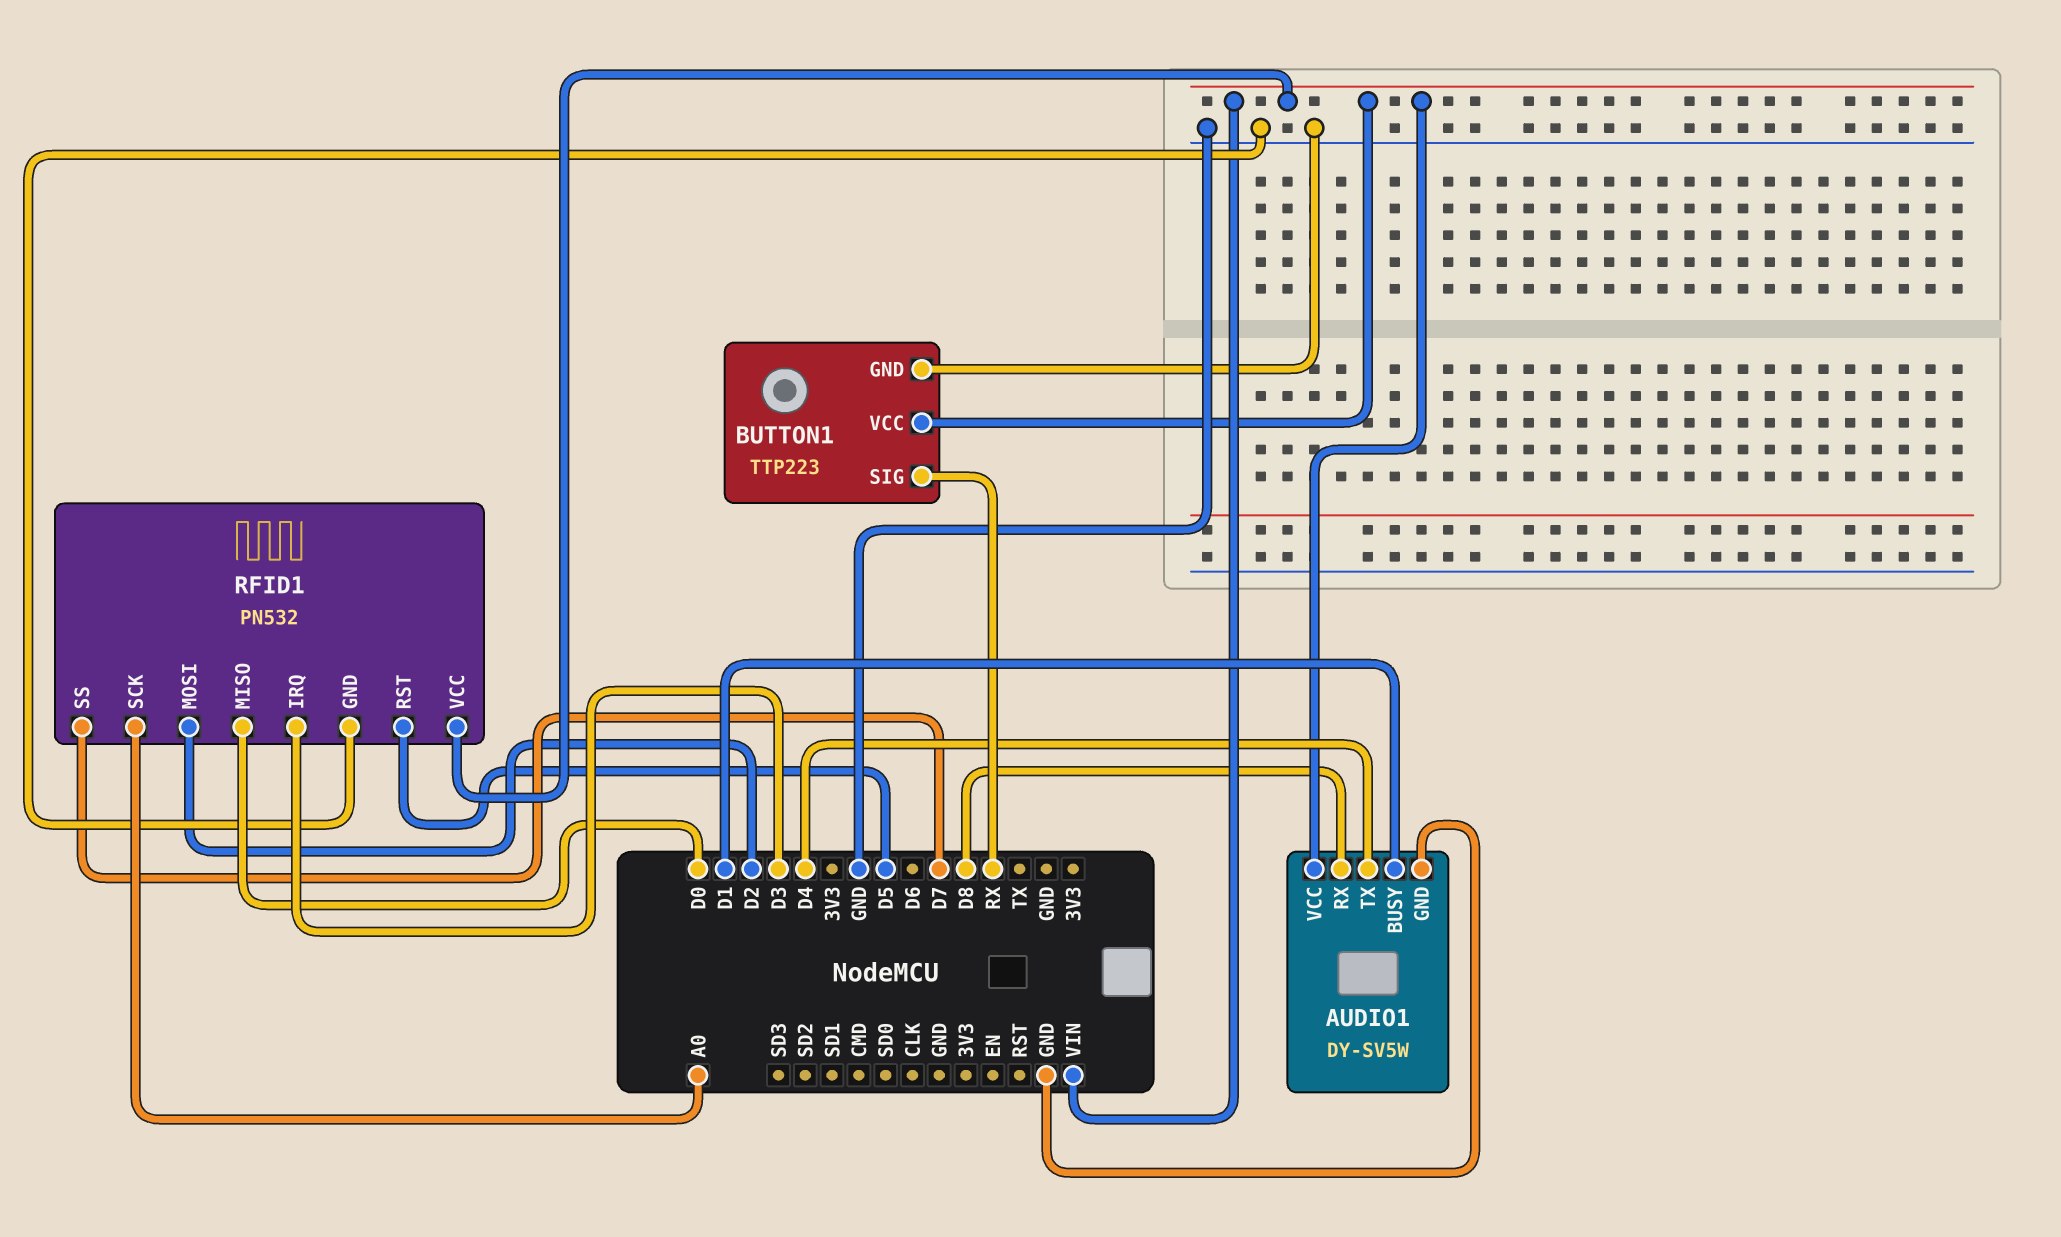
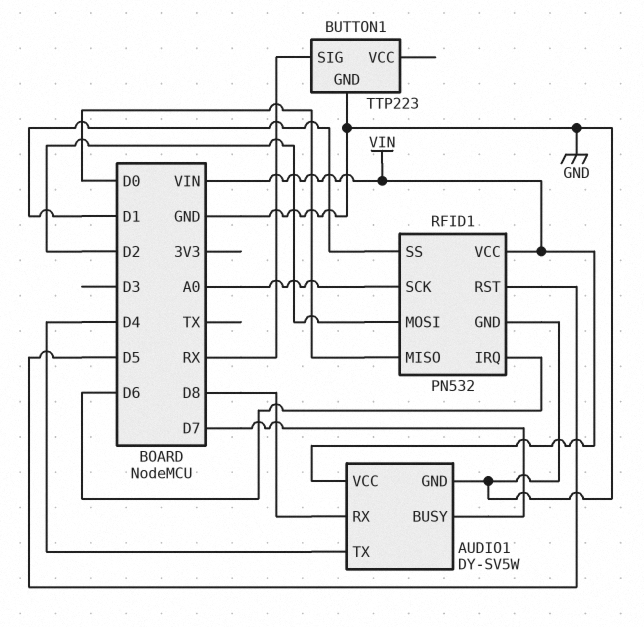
AUDIO1 pin BUSY: D1 -> D7
BUTTON1 pin VCC: VIN -> none
RFID1 pin IRQ: D3 -> D6
RFID1 pin SS: D7 -> D1

